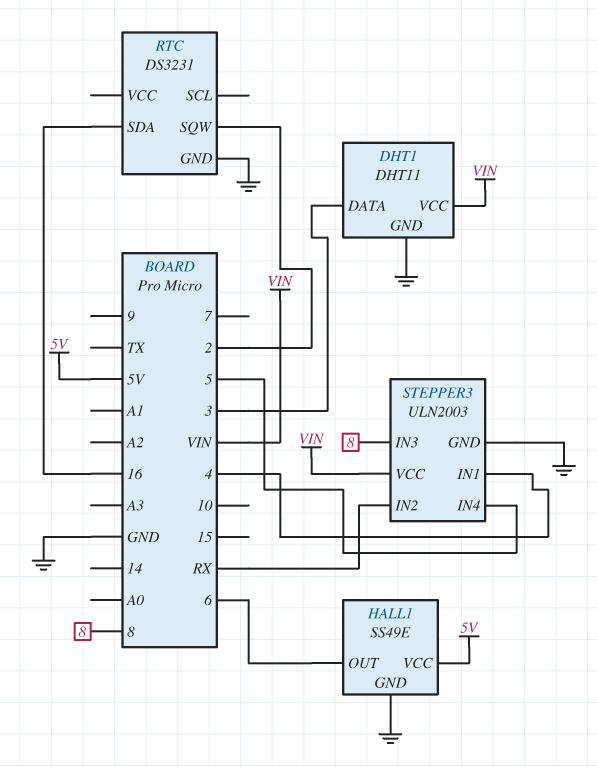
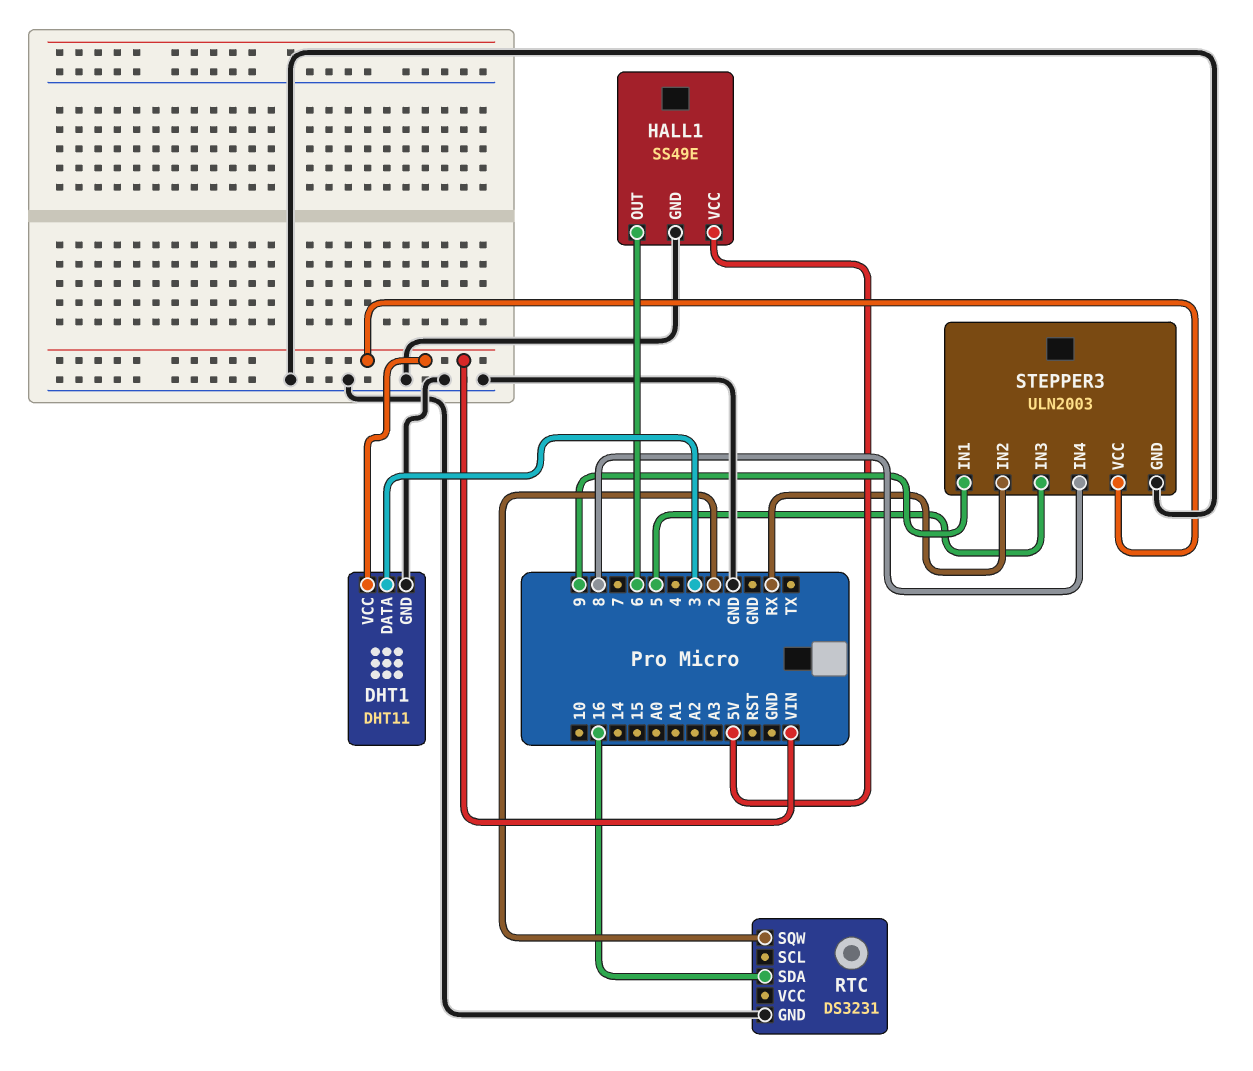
STEPPER3 pin IN1: 4 -> 9
STEPPER3 pin IN3: 8 -> 5
STEPPER3 pin IN4: 5 -> 8

